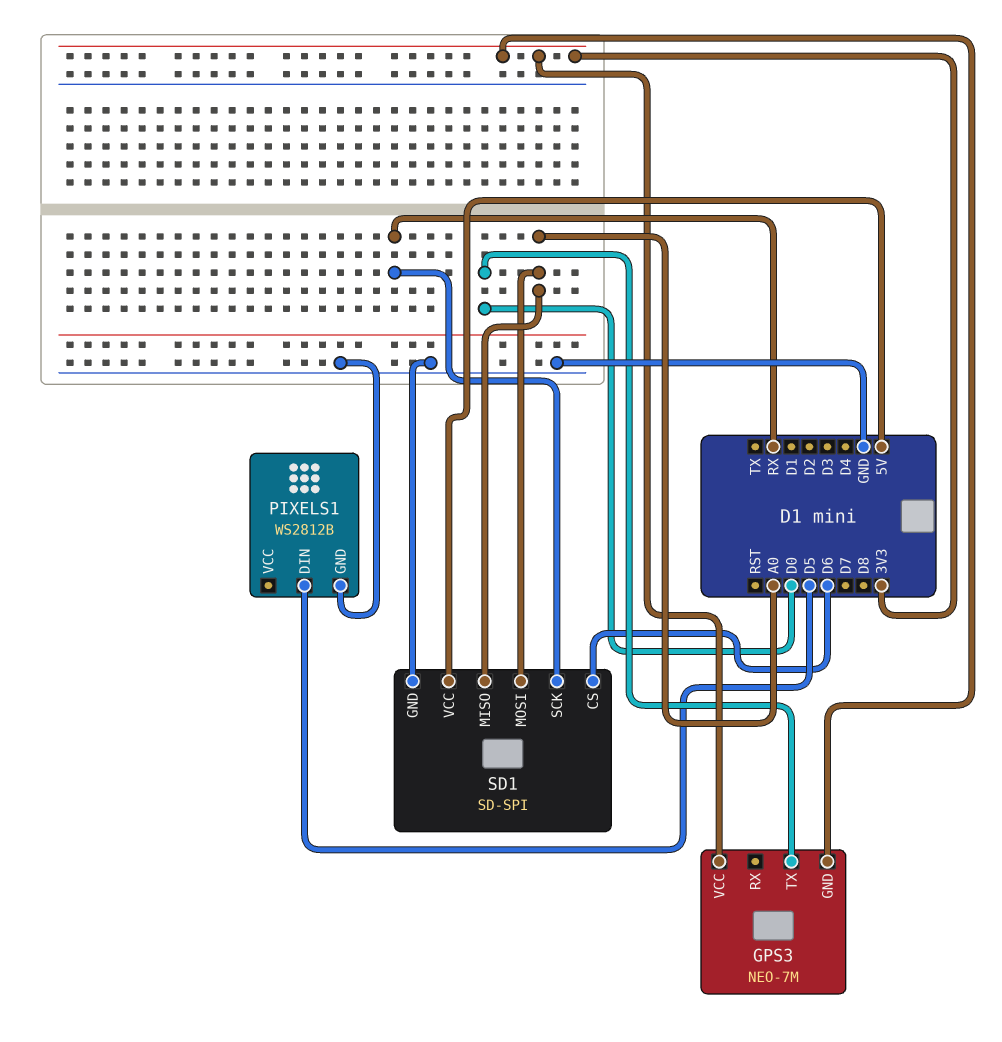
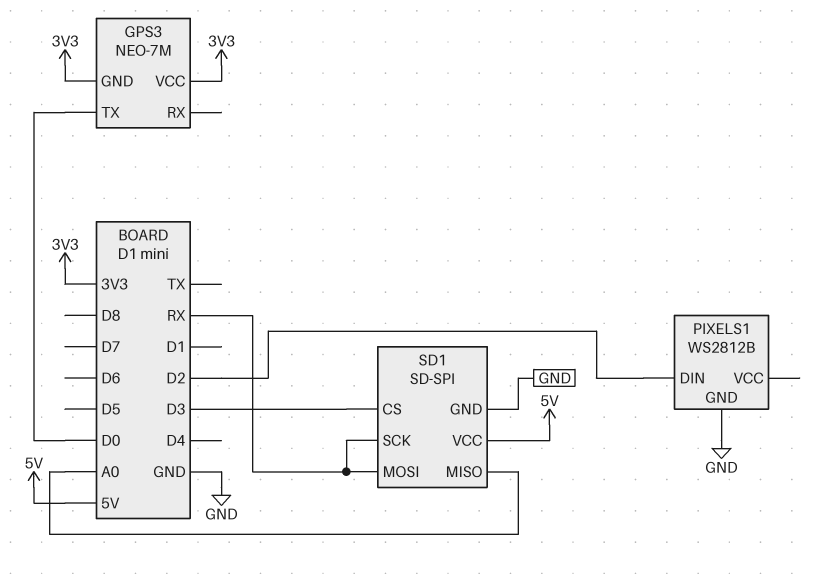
PIXELS1 pin DIN: D5 -> D2
SD1 pin CS: D6 -> D3
SD1 pin MOSI: A0 -> RX

